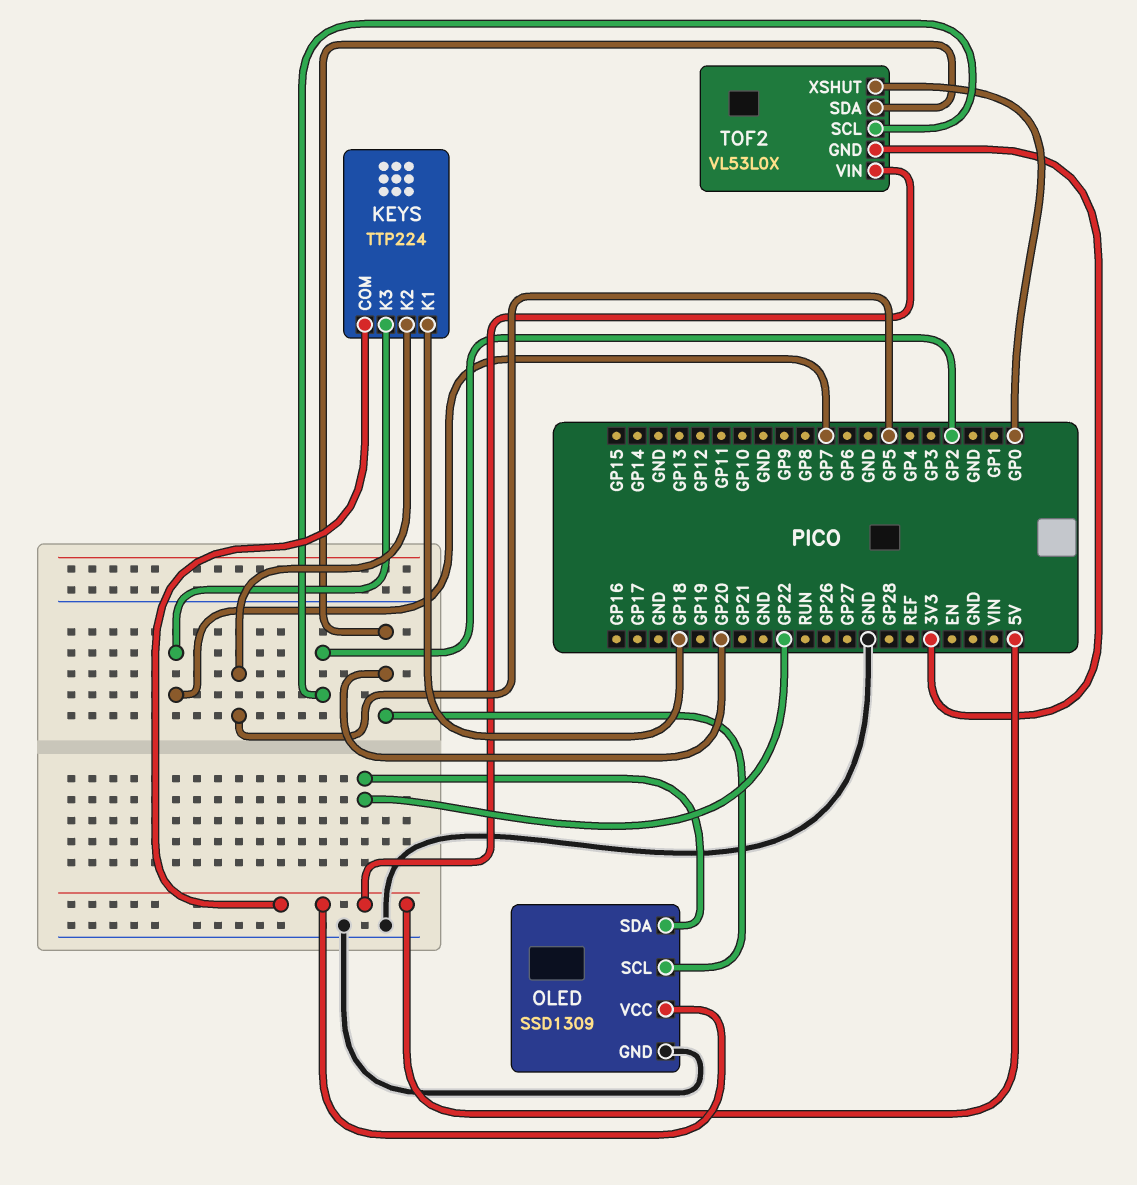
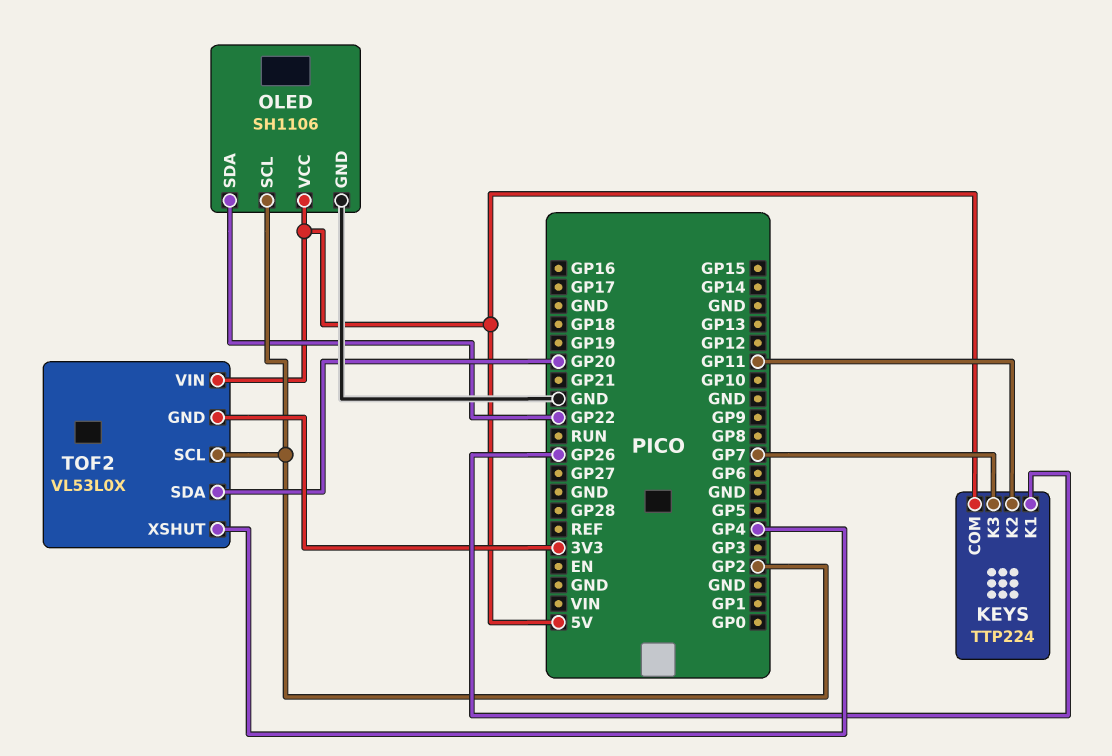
KEYS pin K1: GP18 -> GP26
KEYS pin K2: GP5 -> GP11
OLED: SSD1309 -> SH1106
OLED pin SCL: GP20 -> GP2
TOF2 pin XSHUT: GP0 -> GP4

